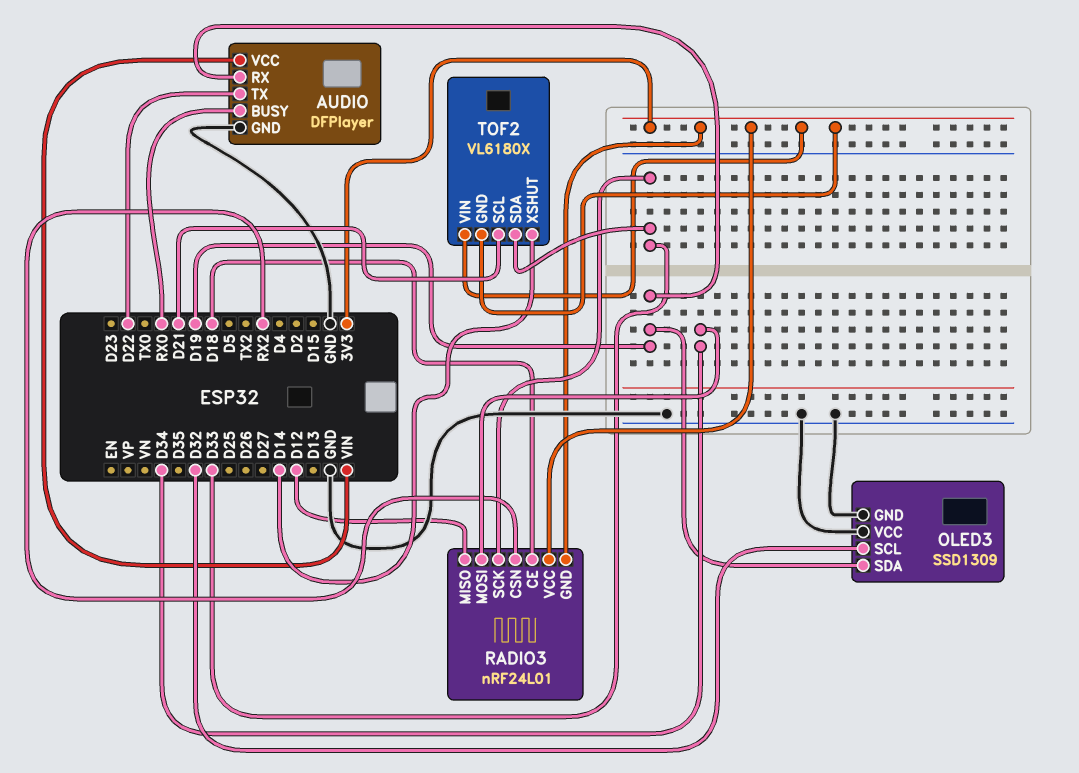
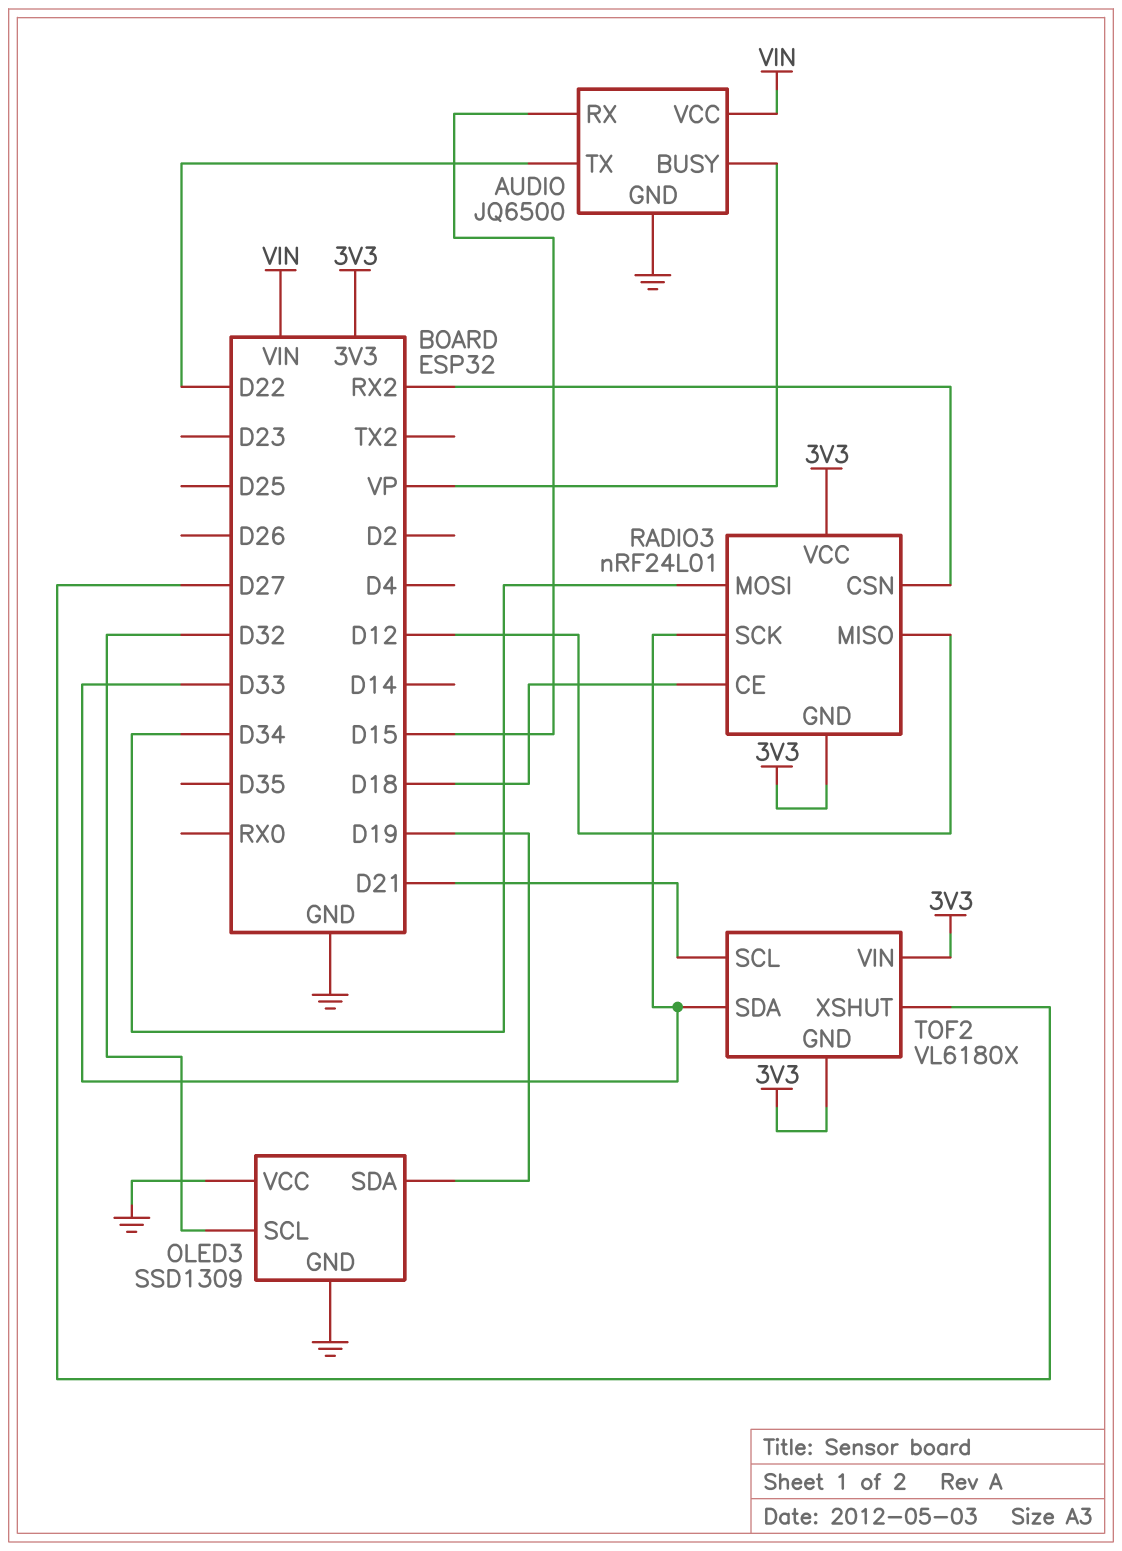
AUDIO: DFPlayer -> JQ6500
AUDIO pin BUSY: RX0 -> VP
AUDIO pin RX: D19 -> D15
TOF2 pin XSHUT: D14 -> D27

